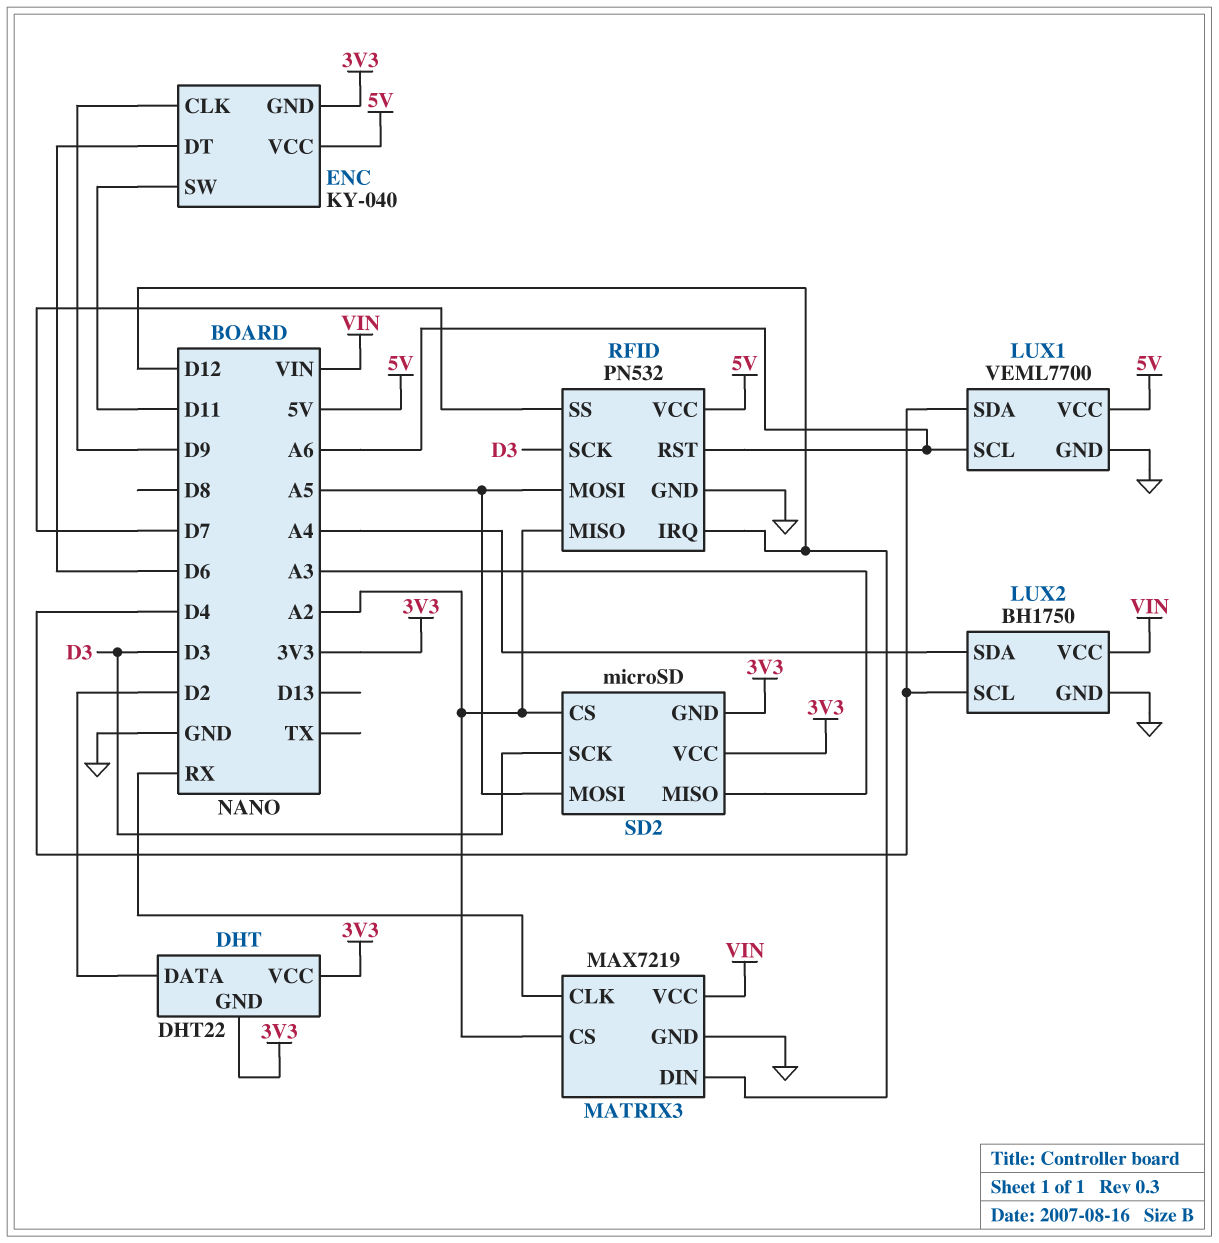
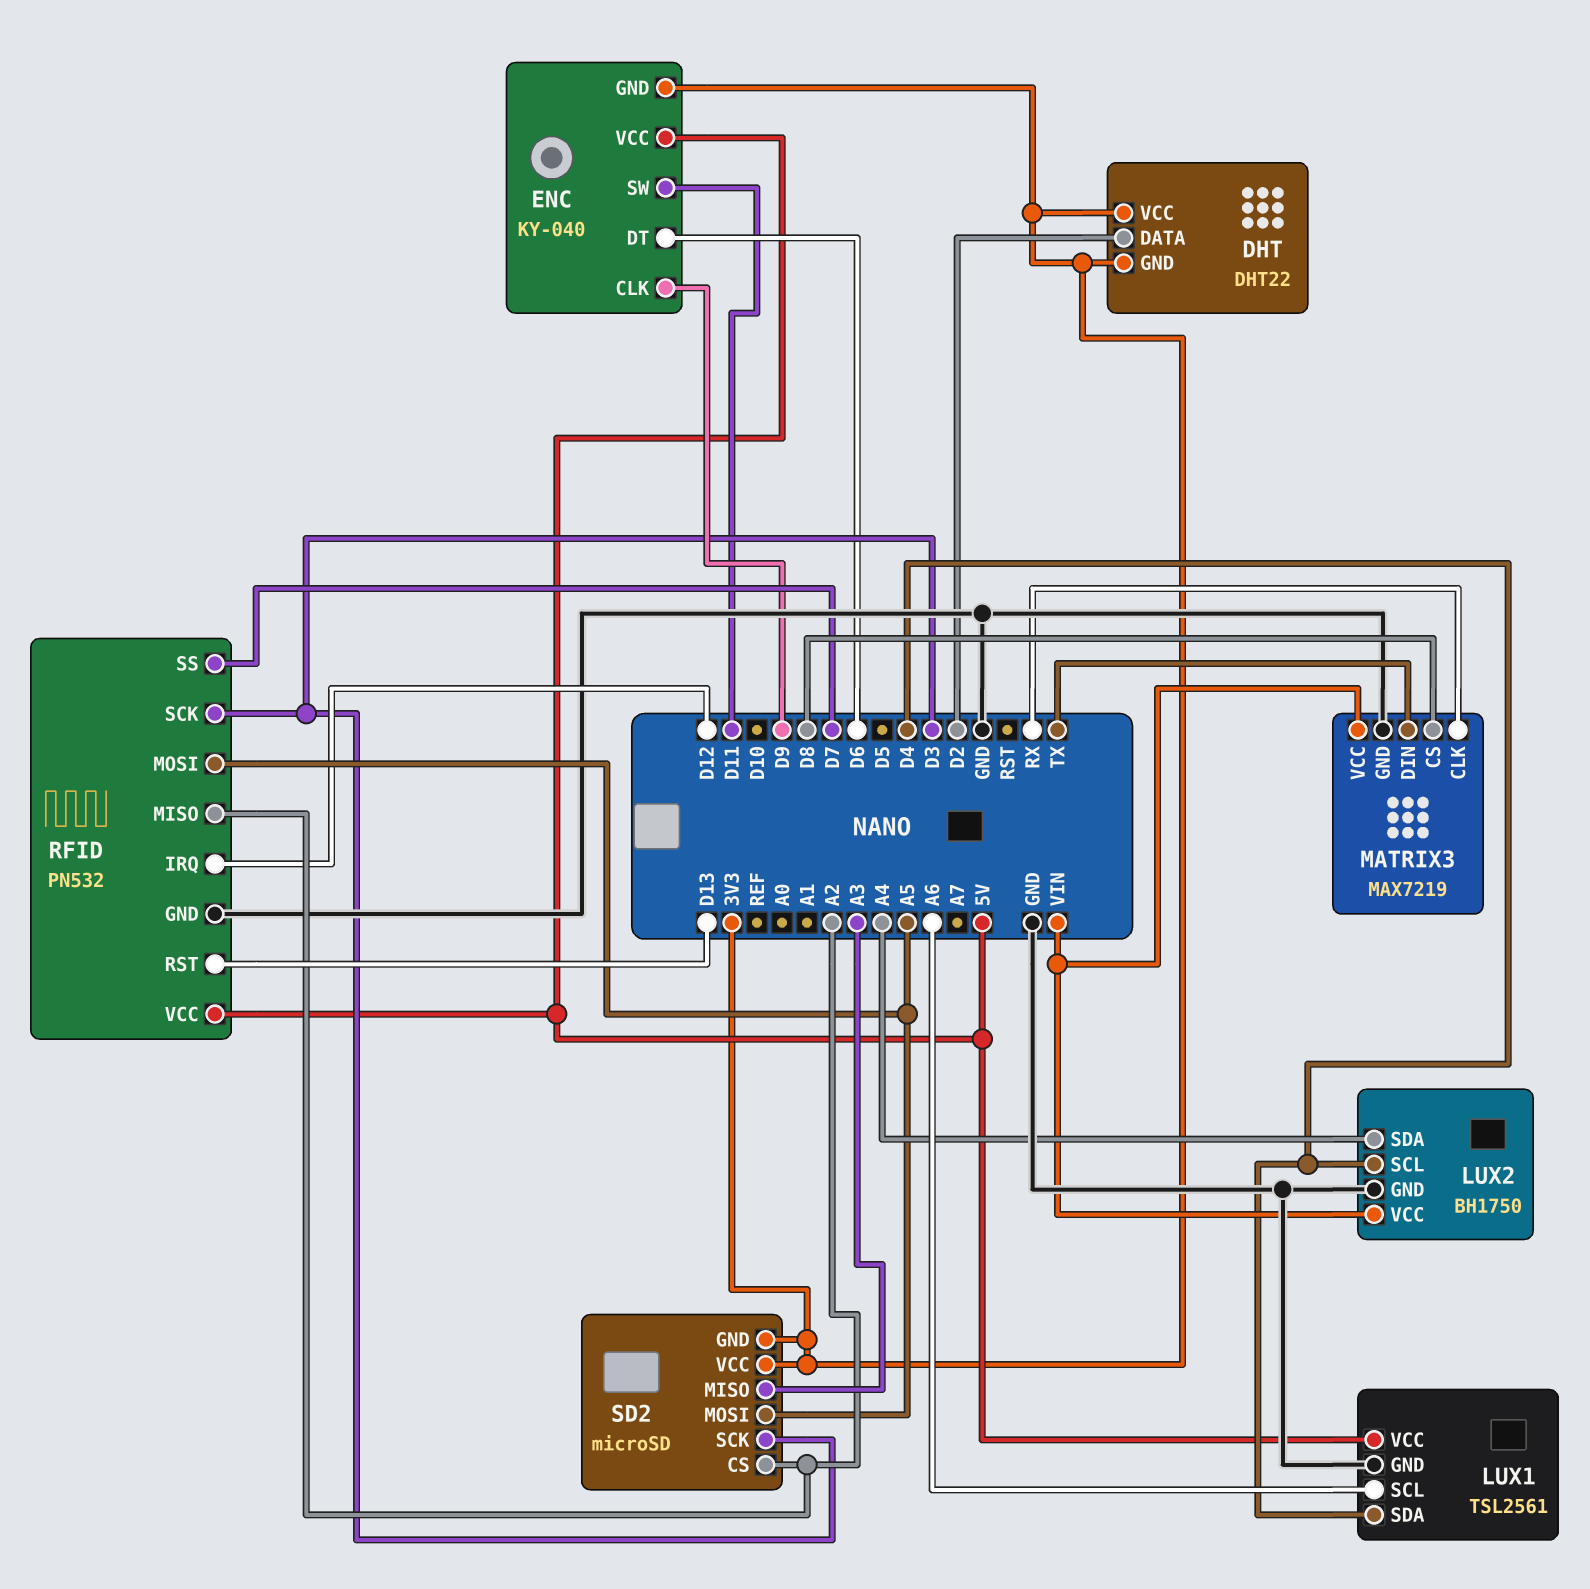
LUX1: VEML7700 -> TSL2561
MATRIX3 pin CS: A2 -> D8
MATRIX3 pin DIN: D12 -> TX
RFID pin RST: A6 -> D13

